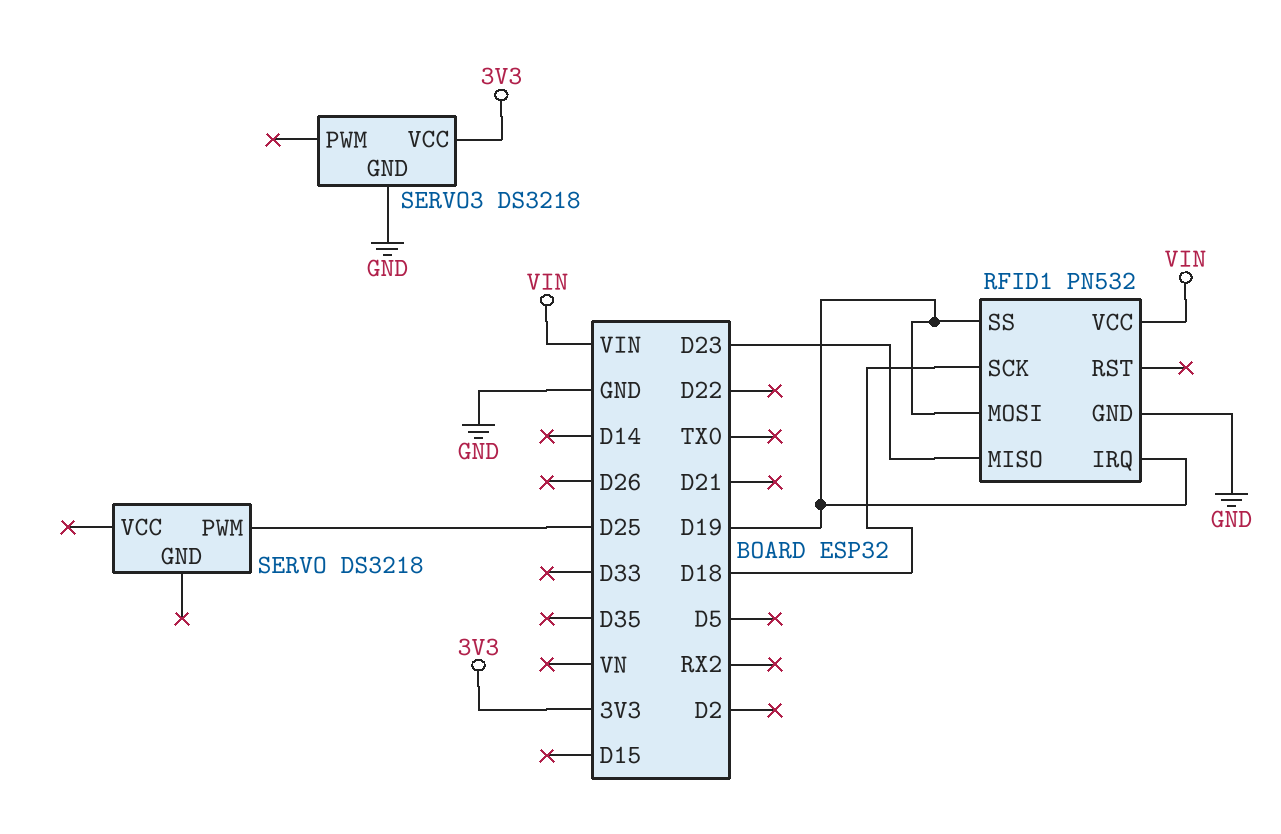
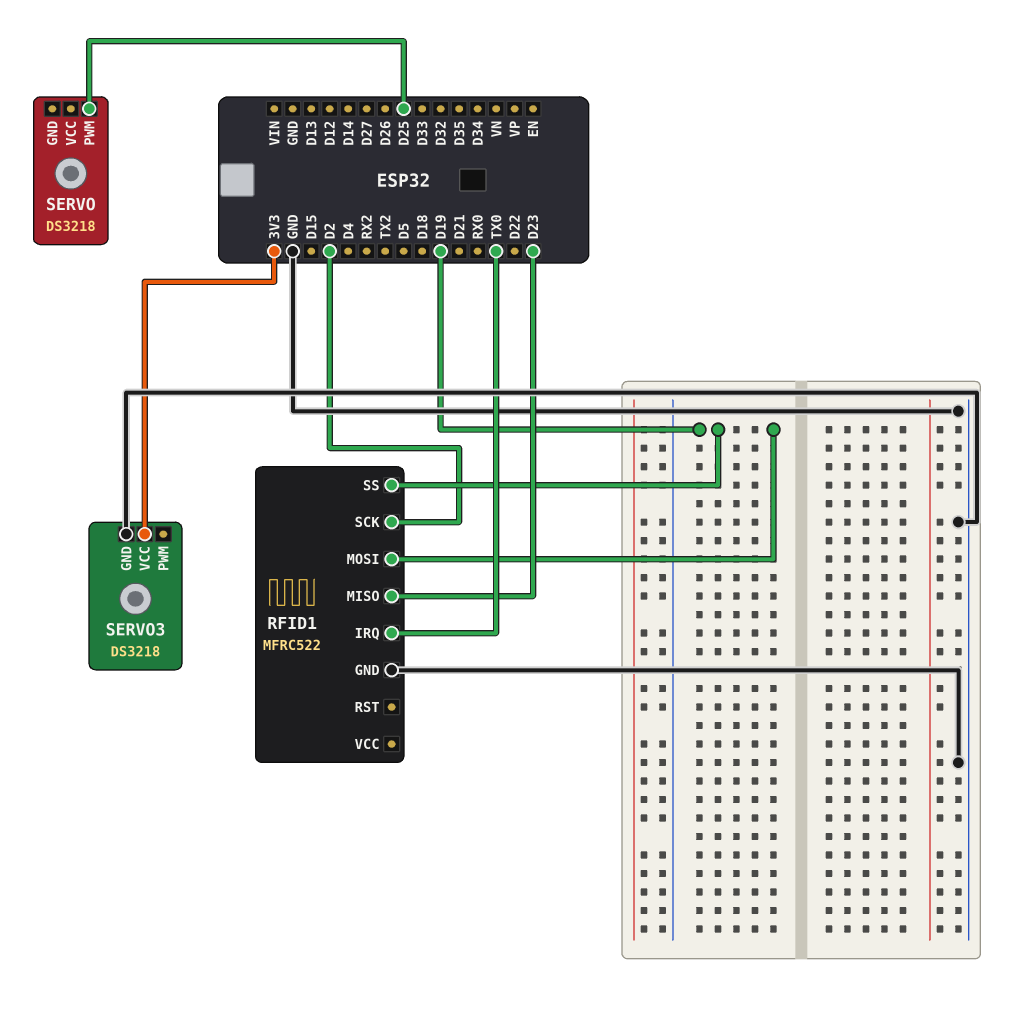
RFID1: PN532 -> MFRC522
RFID1 pin IRQ: D19 -> TX0
RFID1 pin SCK: D18 -> D2
RFID1 pin VCC: VIN -> none

